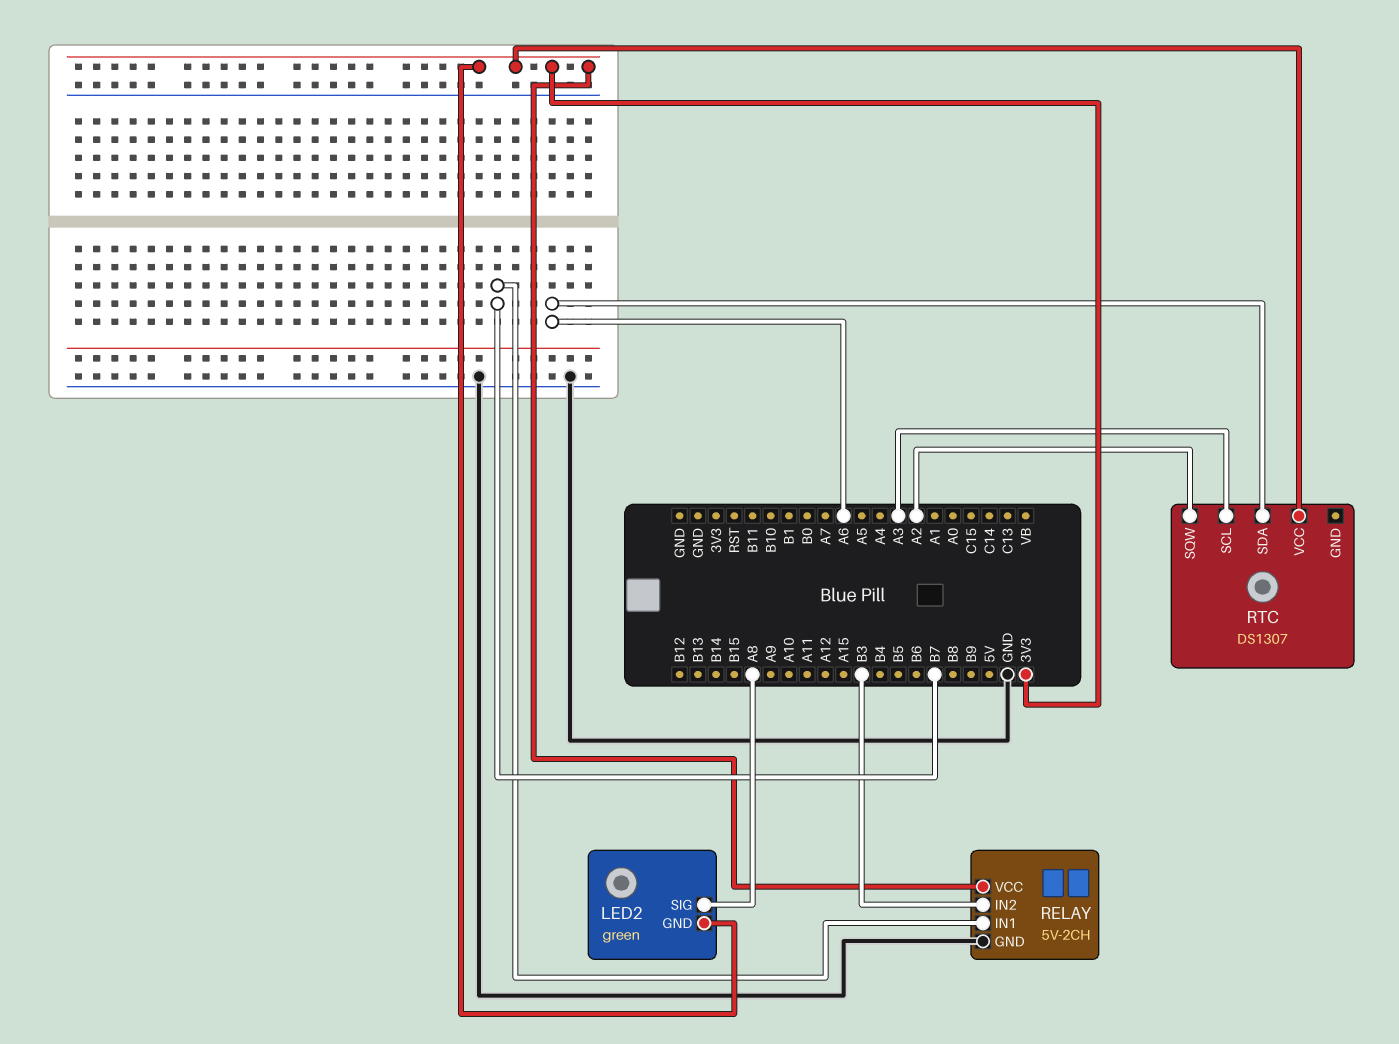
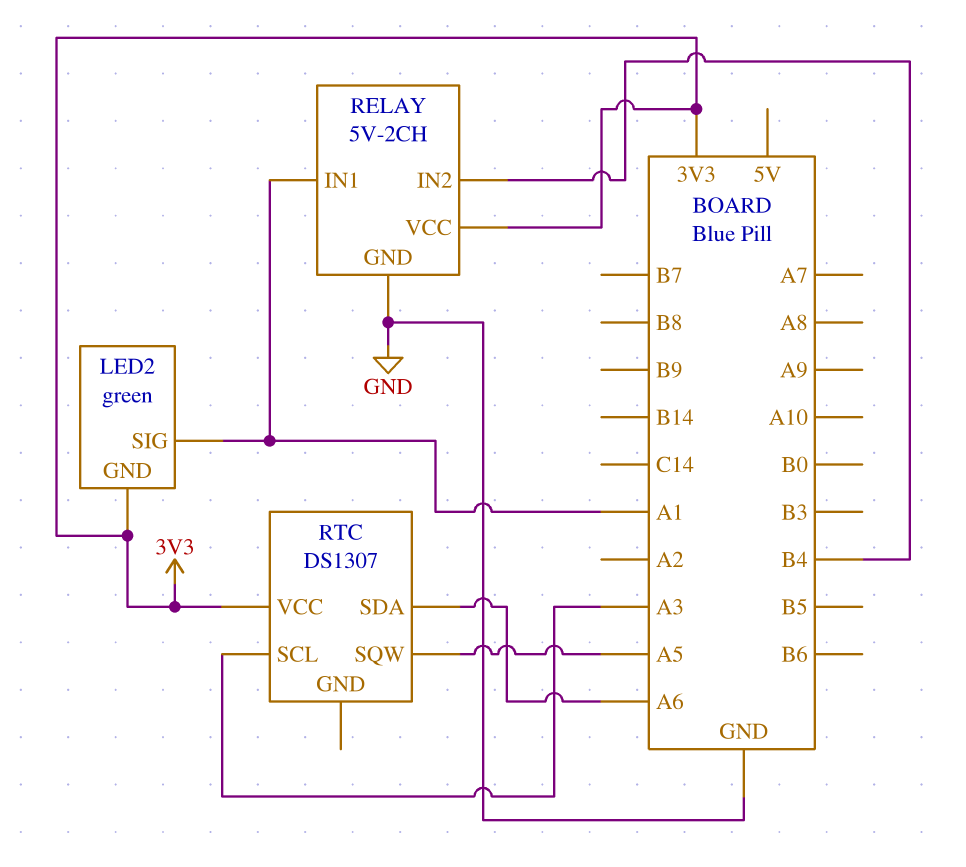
LED2 pin SIG: A8 -> A1
RELAY pin IN1: B7 -> A1
RELAY pin IN2: B3 -> B4
RTC pin SQW: A2 -> A5

